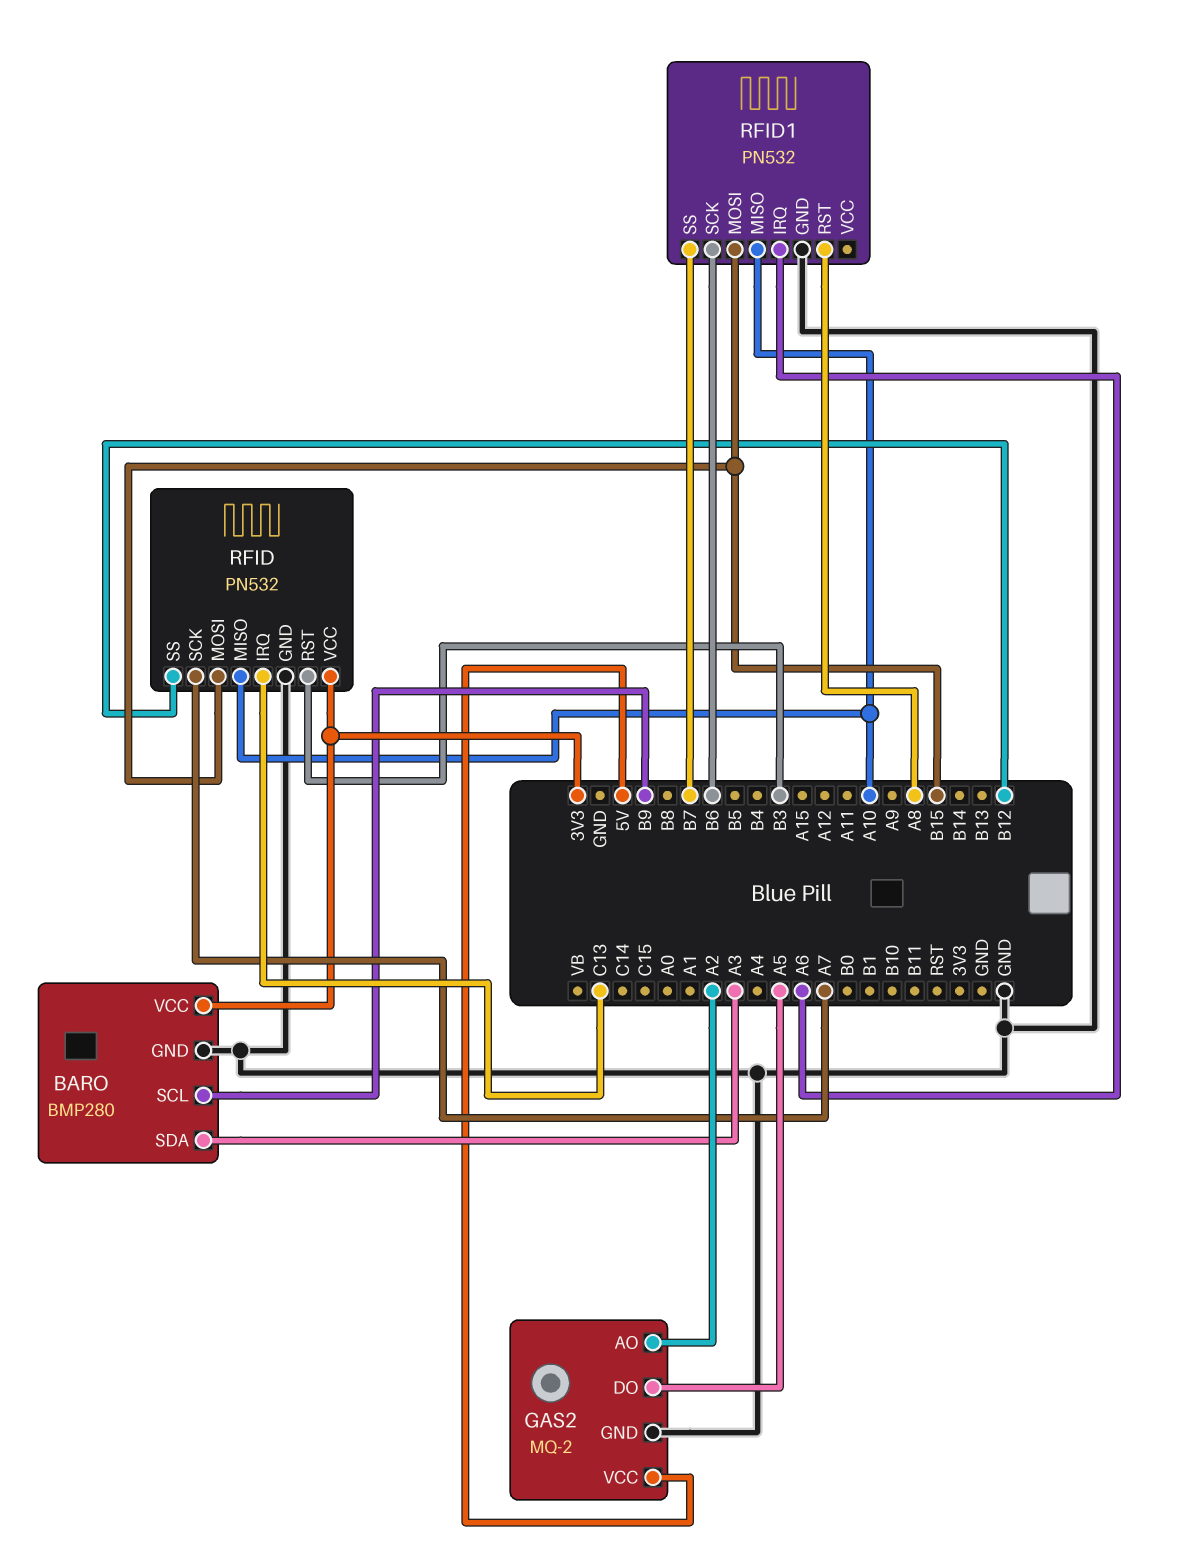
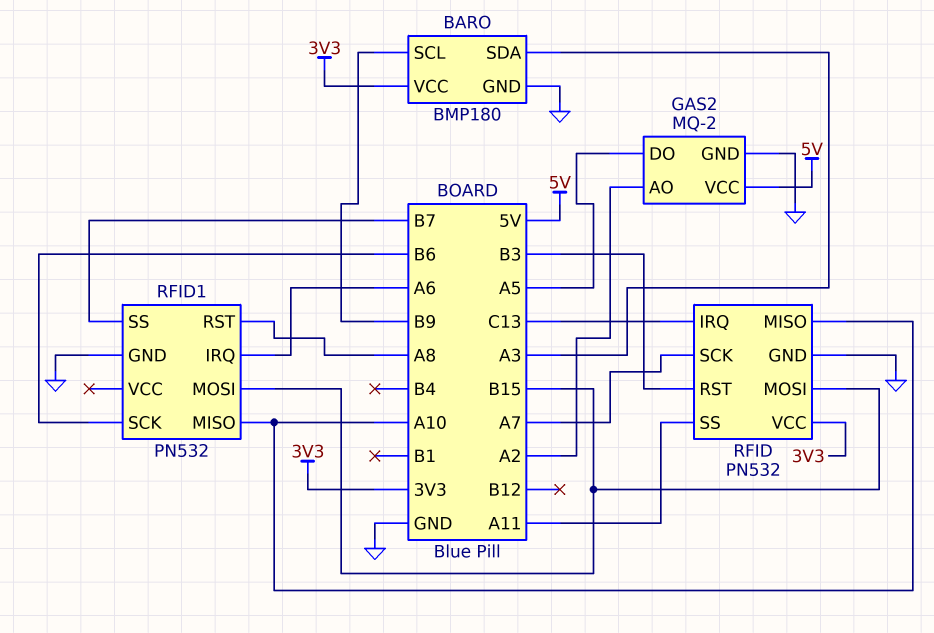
BARO: BMP280 -> BMP180
RFID pin SS: B12 -> A11

